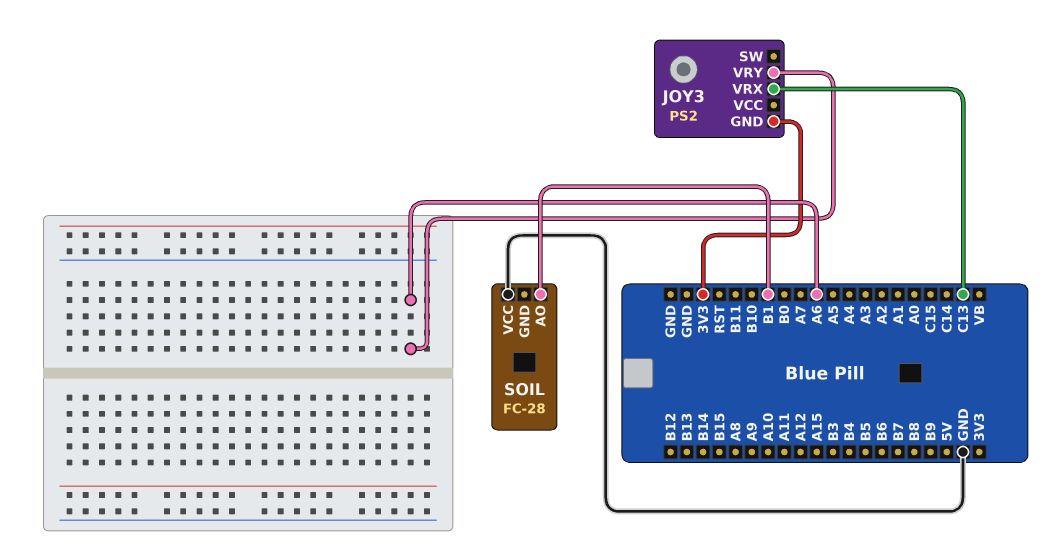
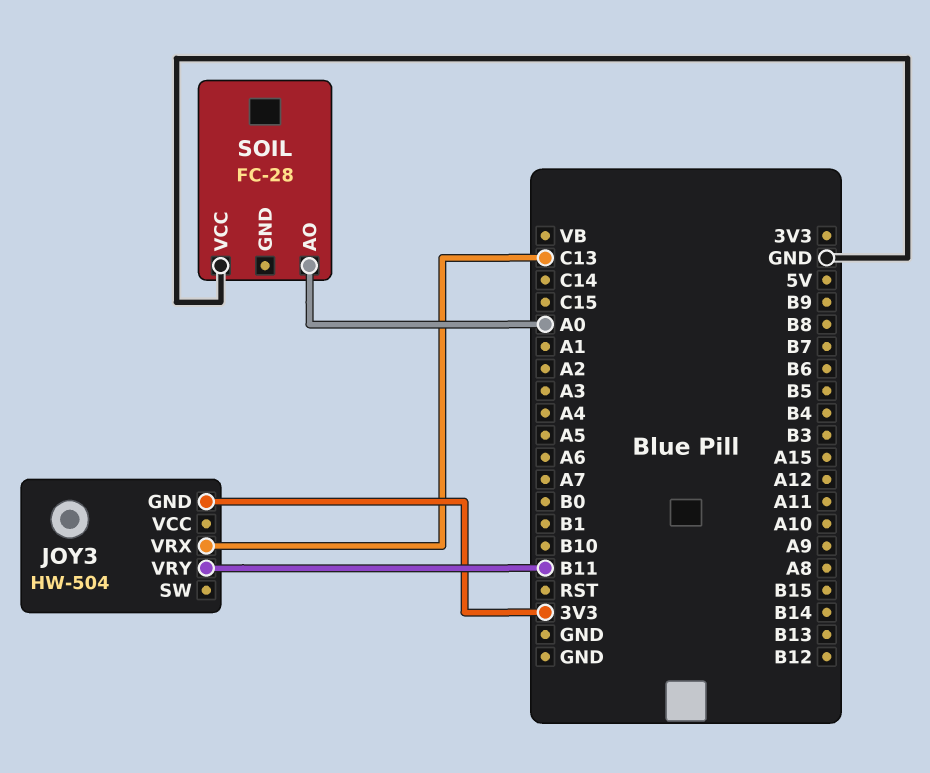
JOY3: PS2 -> HW-504
JOY3 pin VRY: A6 -> B11
SOIL pin AO: B1 -> A0

